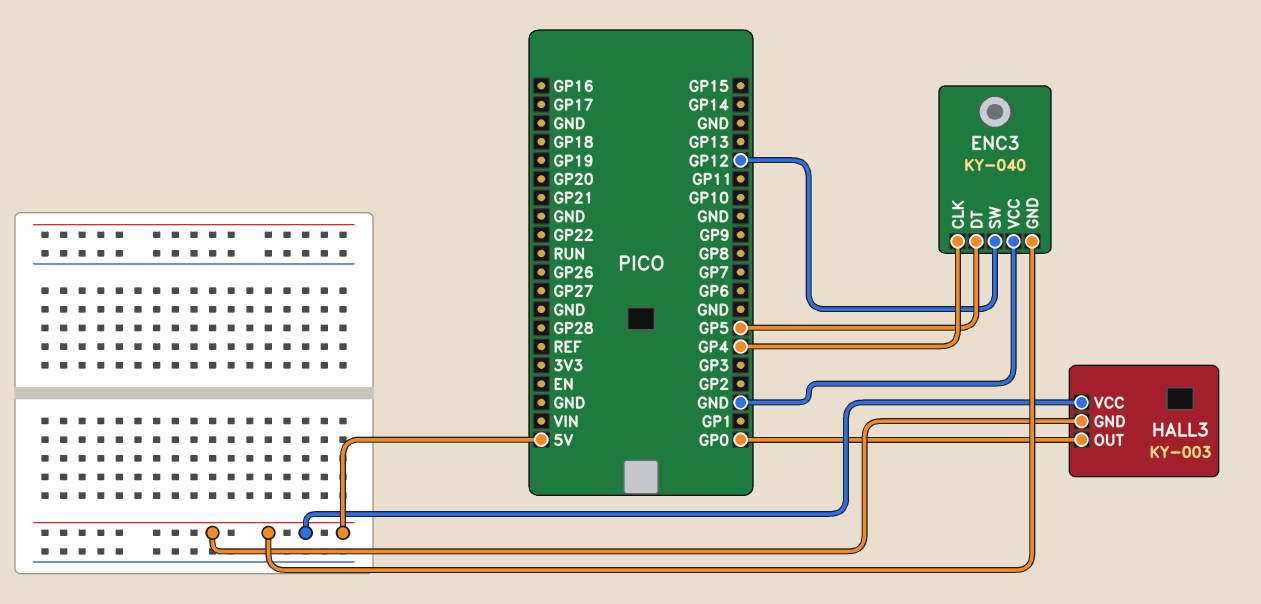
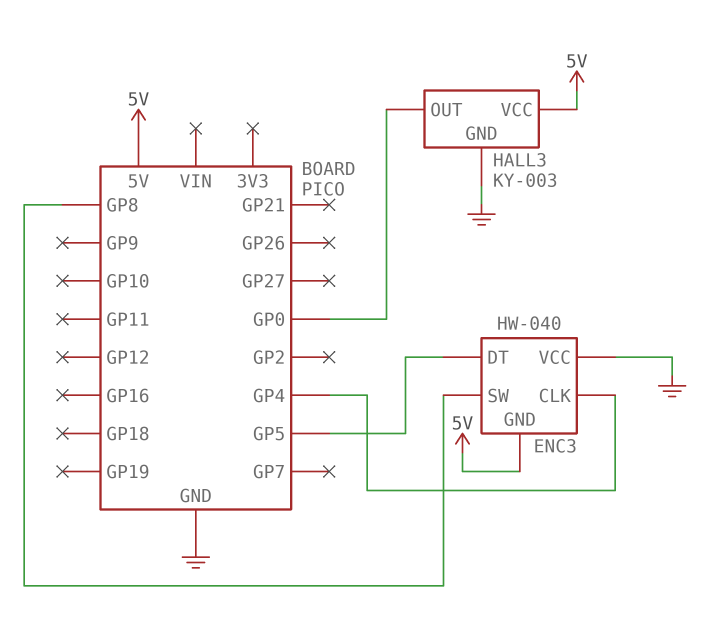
ENC3: KY-040 -> HW-040
ENC3 pin SW: GP12 -> GP8
HALL3 pin GND: 5V -> GND

